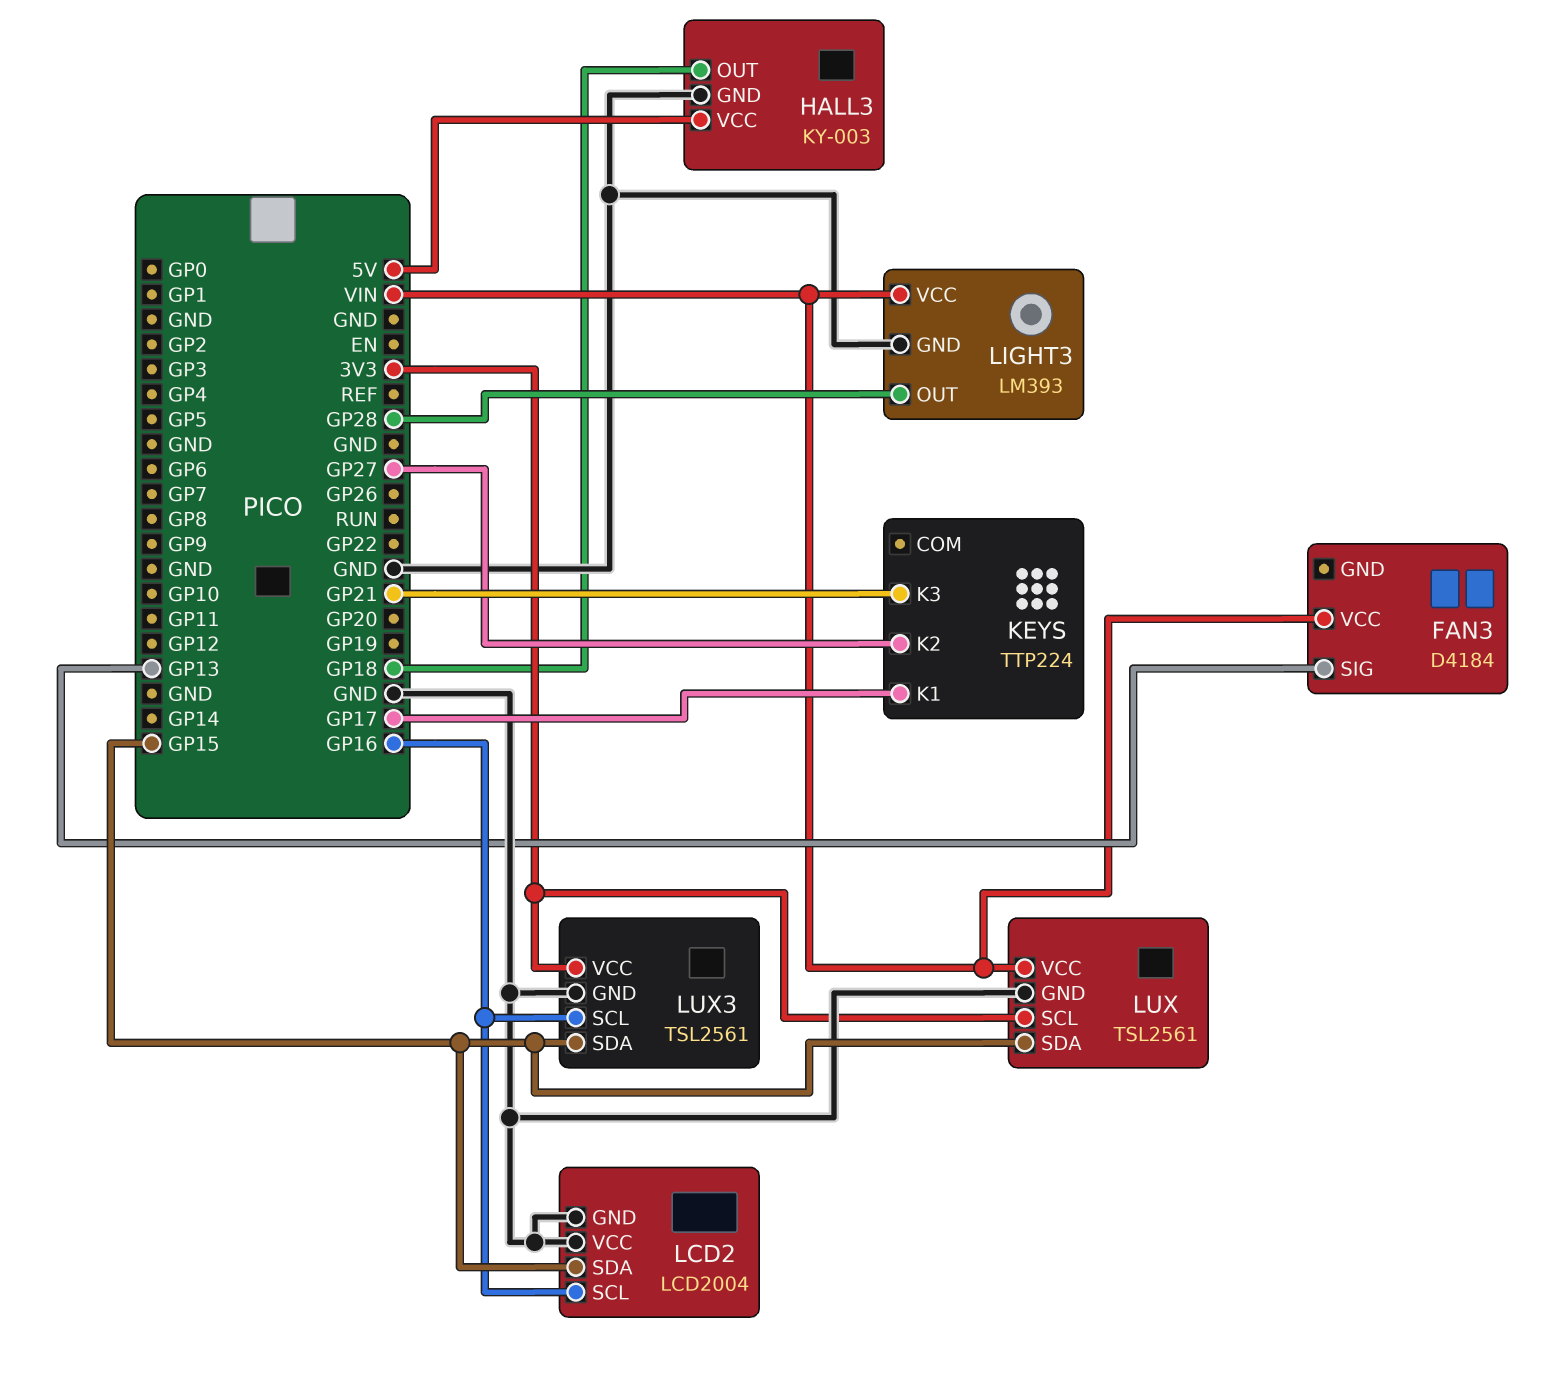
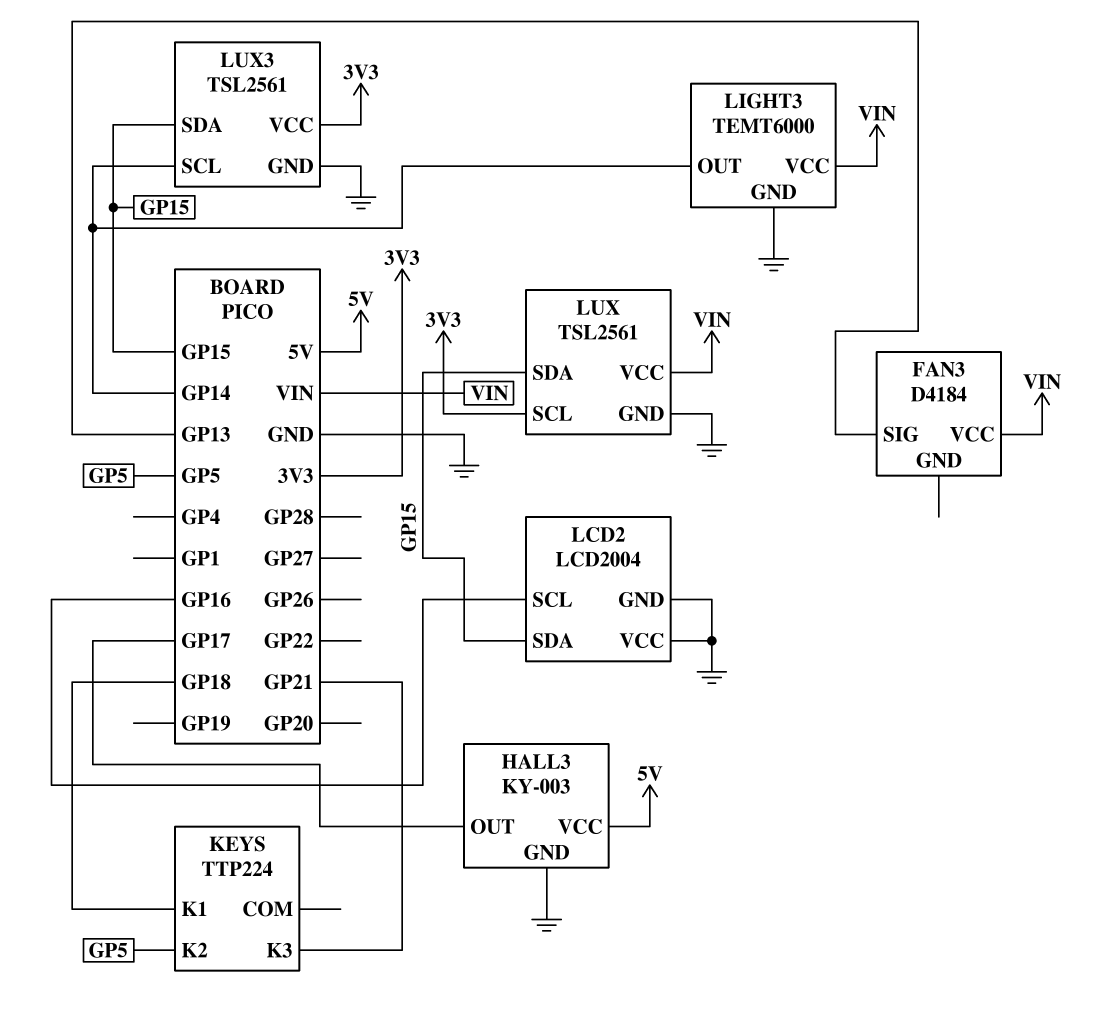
HALL3 pin OUT: GP18 -> GP17
KEYS pin K1: GP17 -> GP18
KEYS pin K2: GP27 -> GP5
LIGHT3: LM393 -> TEMT6000
LIGHT3 pin OUT: GP28 -> GP14
LUX3 pin SCL: GP16 -> GP14

